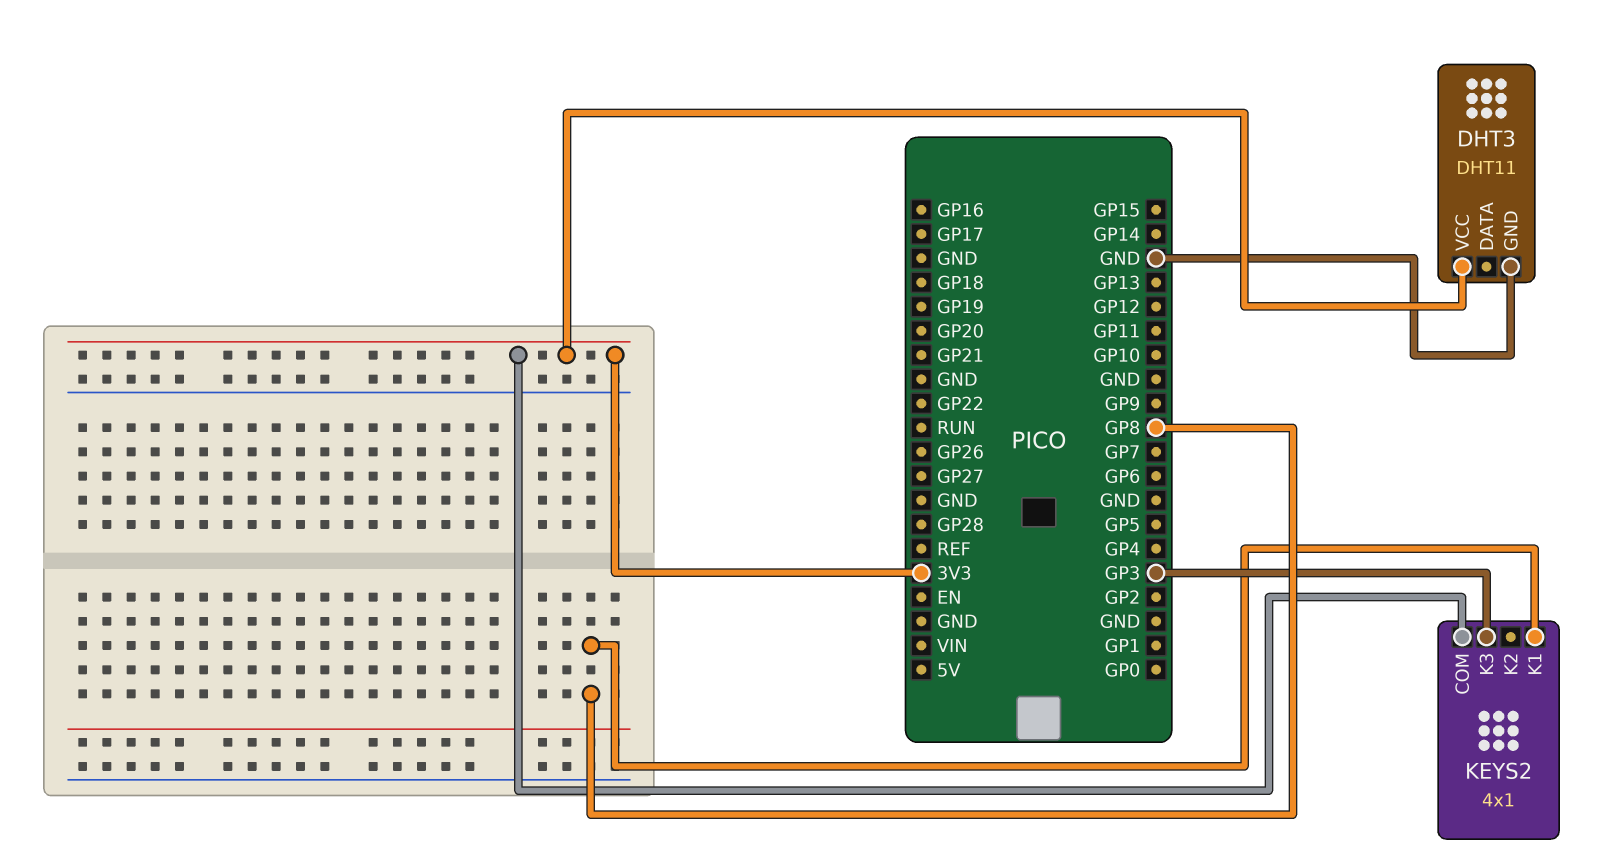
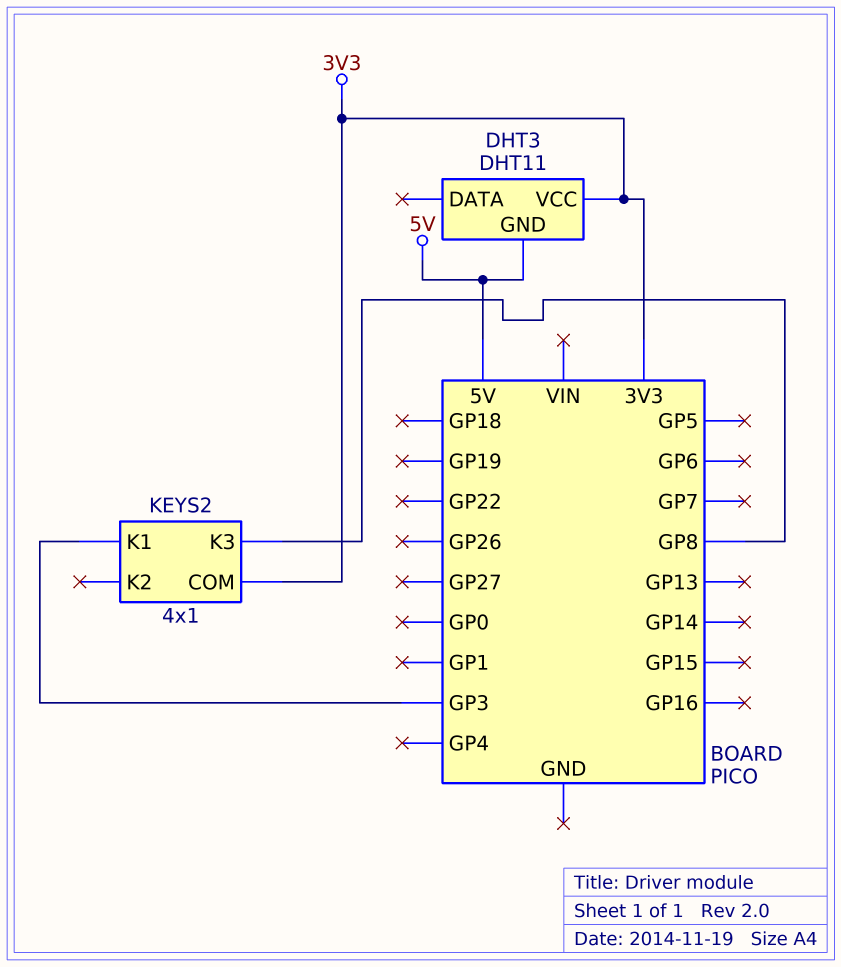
DHT3 pin GND: GND -> 5V
KEYS2 pin K1: GP8 -> GP3
KEYS2 pin K3: GP3 -> GP8

